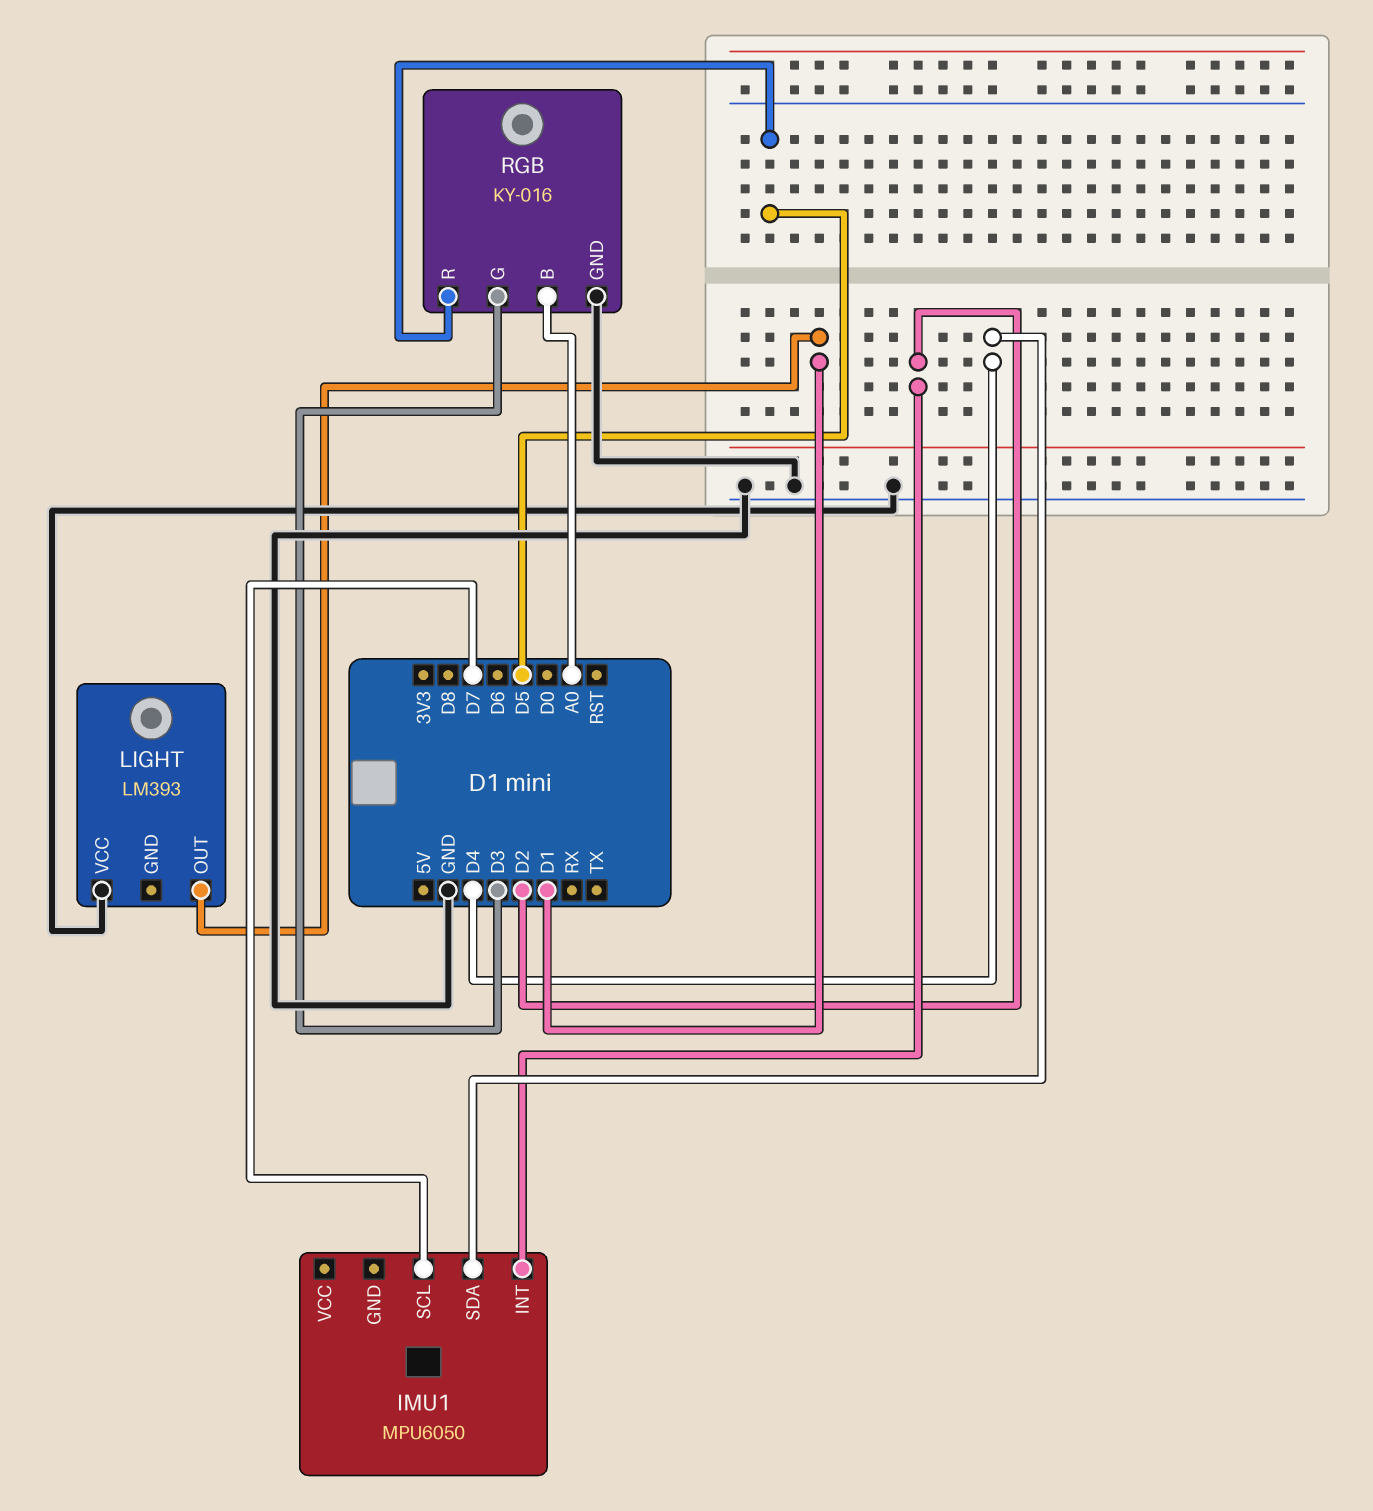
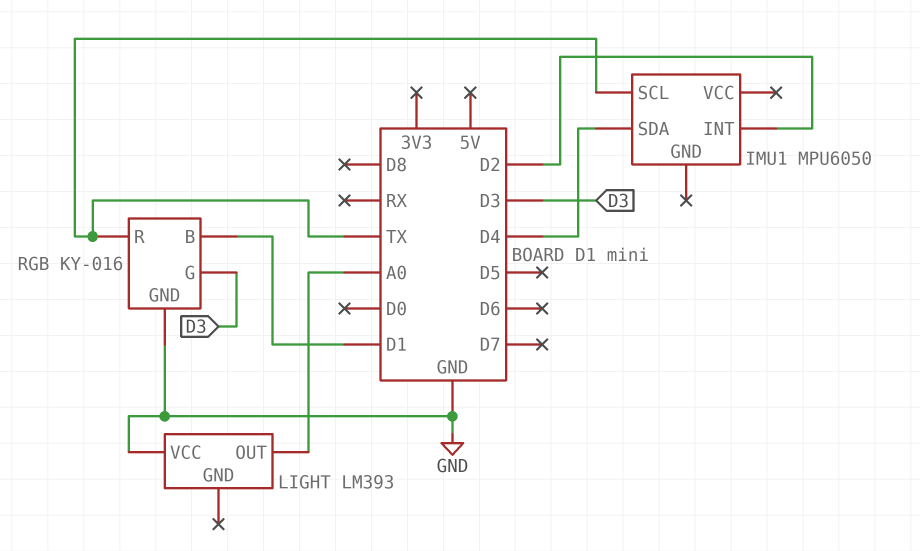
IMU1 pin SCL: D7 -> TX
LIGHT pin OUT: D1 -> A0
RGB pin B: A0 -> D1
RGB pin R: D5 -> TX

